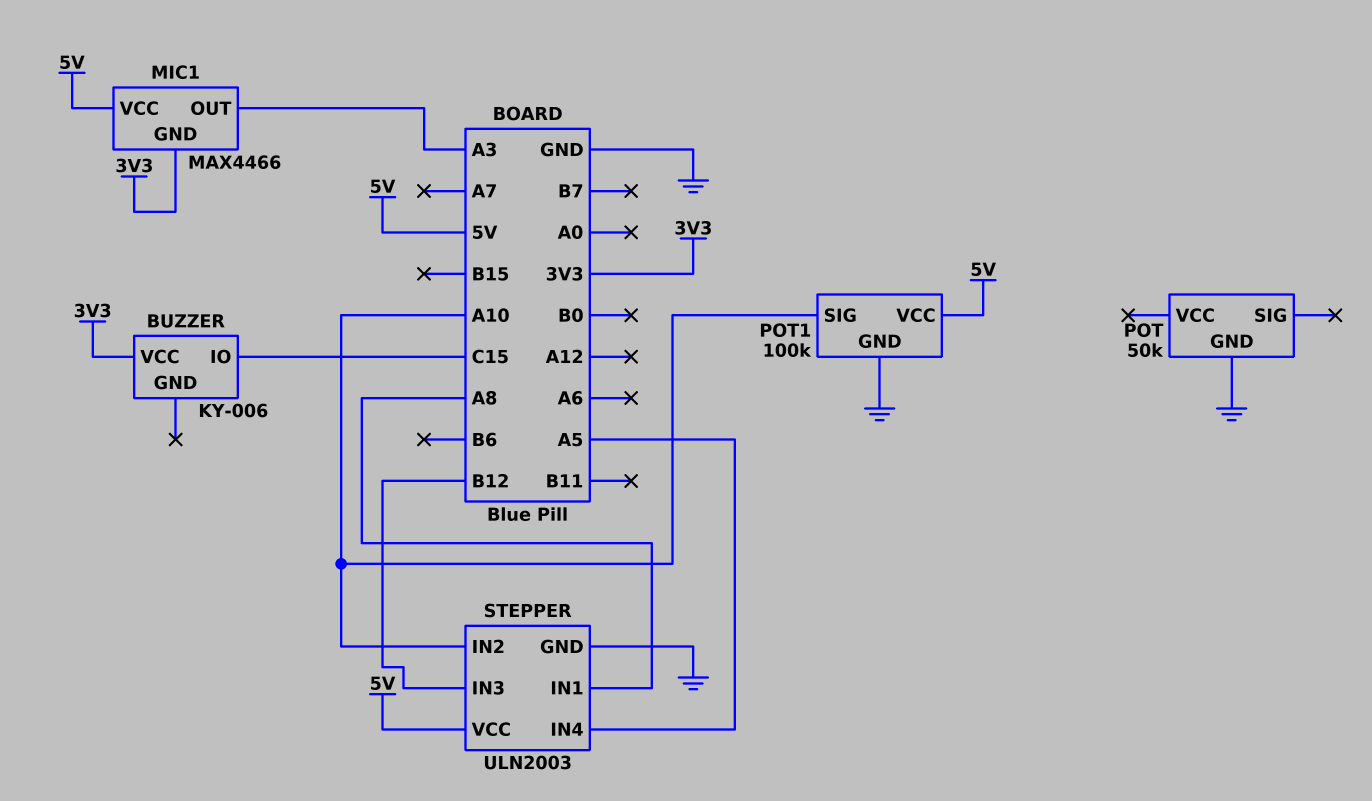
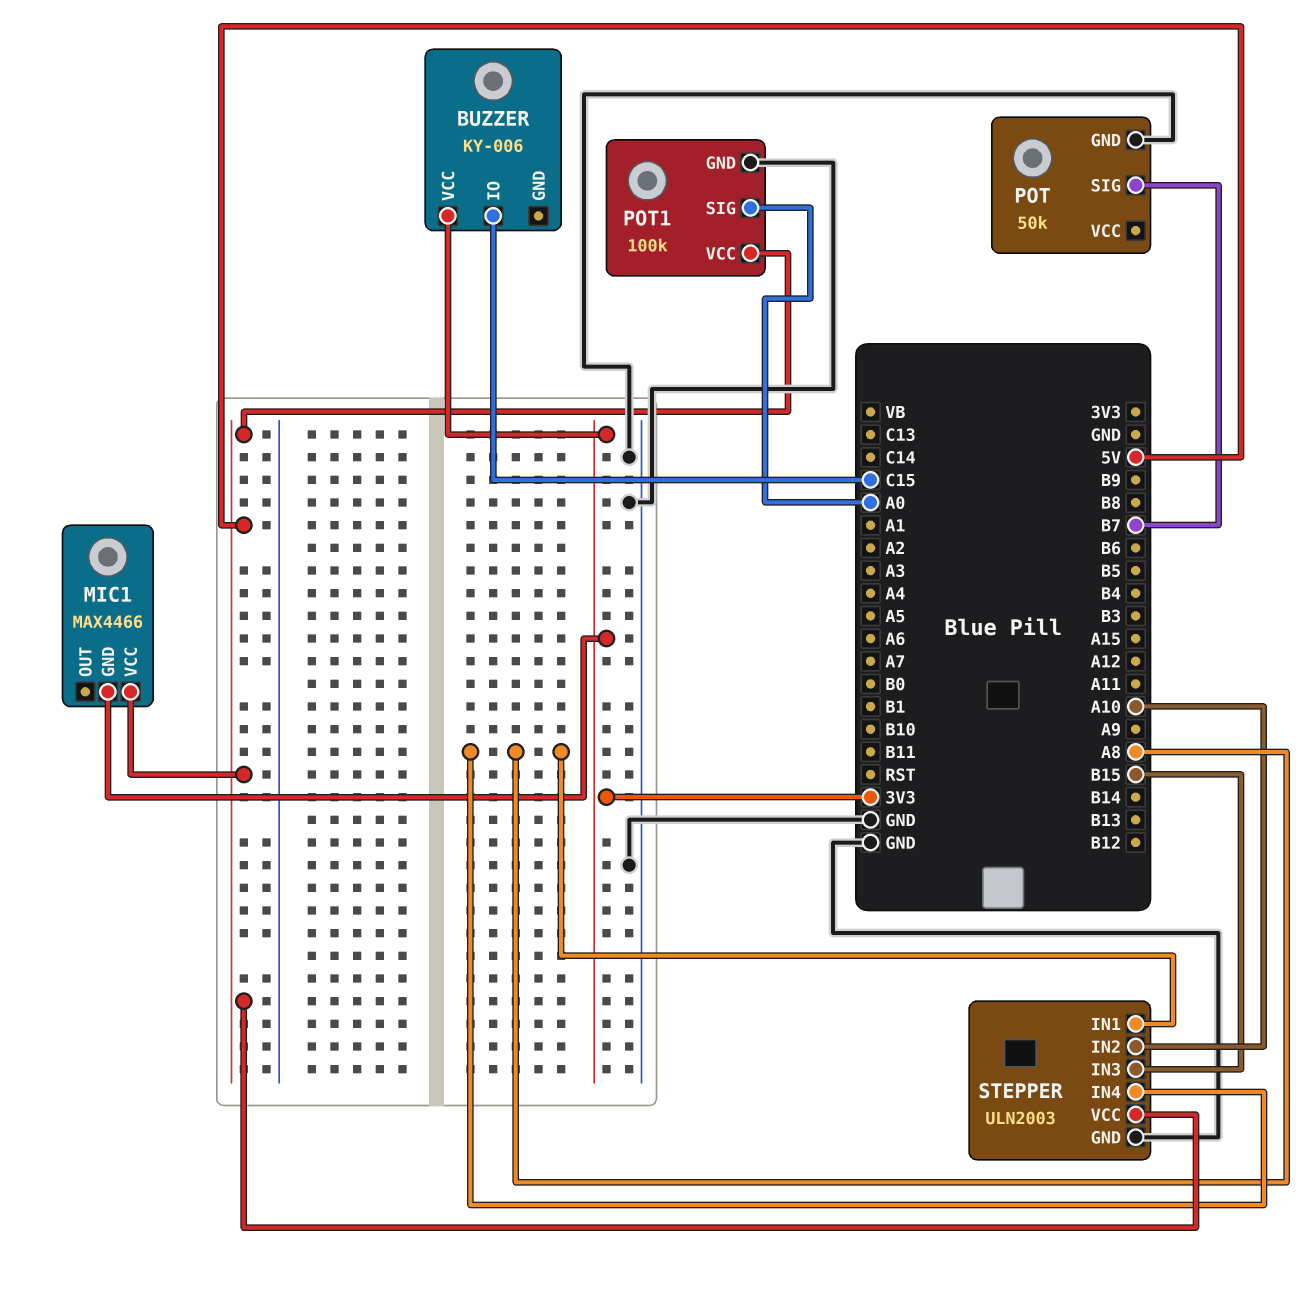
MIC1 pin OUT: A3 -> none
POT pin SIG: none -> B7
POT1 pin SIG: A10 -> A0
STEPPER pin IN3: B12 -> B15
STEPPER pin IN4: A5 -> A8

